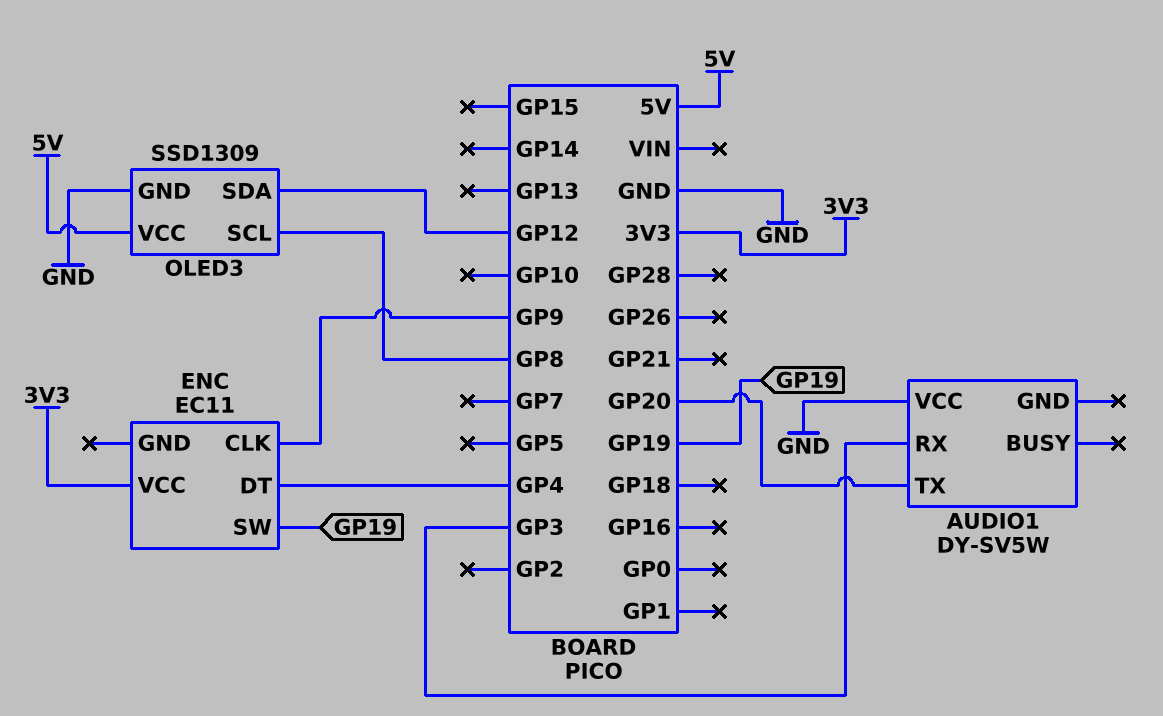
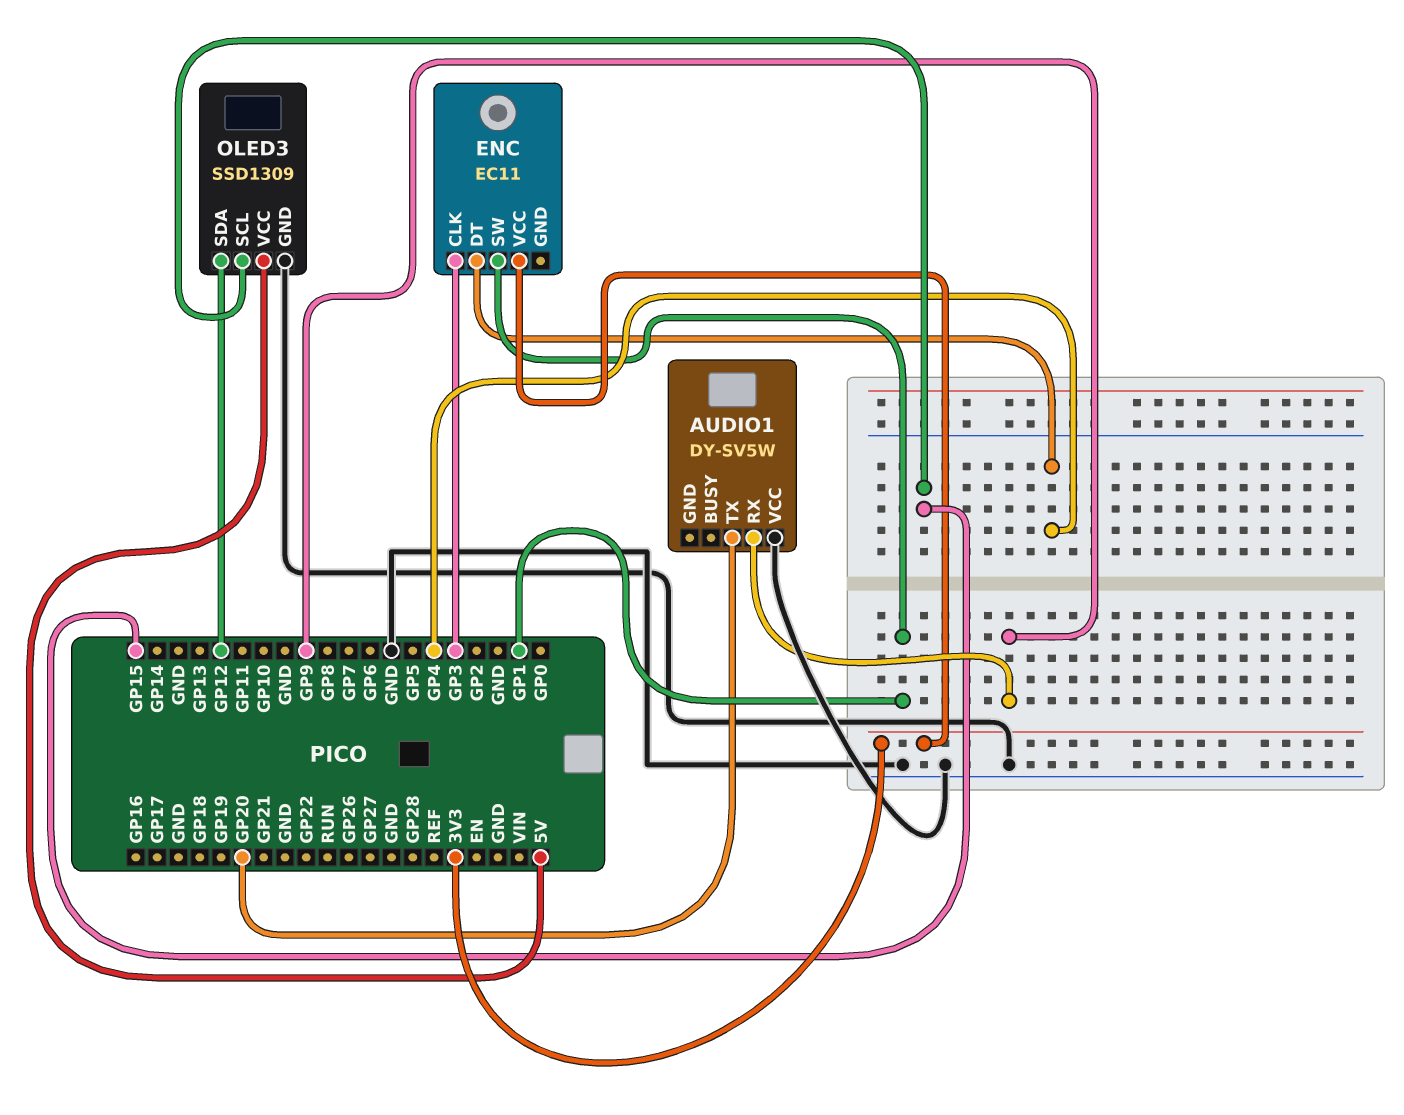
AUDIO1 pin RX: GP3 -> GP9
ENC pin CLK: GP9 -> GP3
ENC pin SW: GP19 -> GP1
OLED3 pin SCL: GP8 -> GP15

